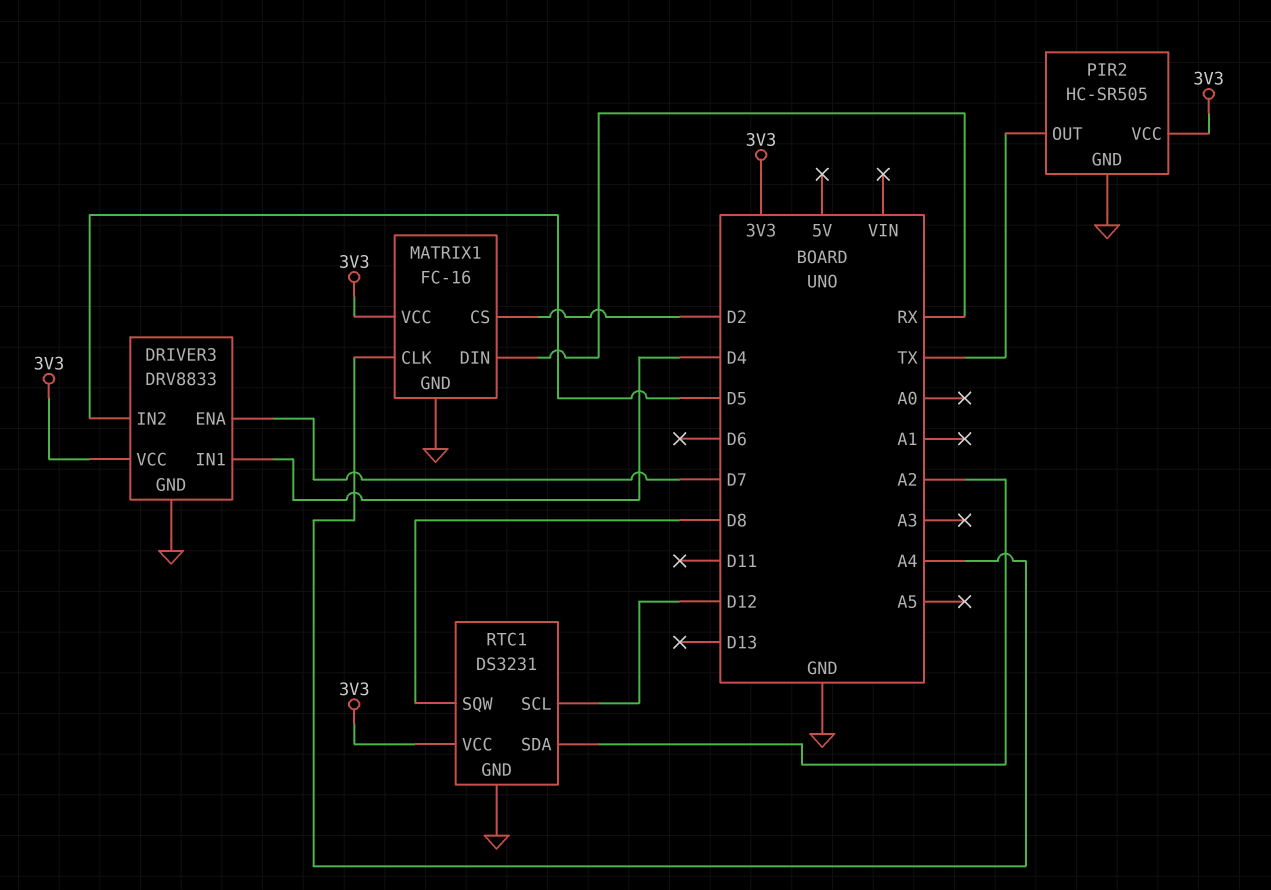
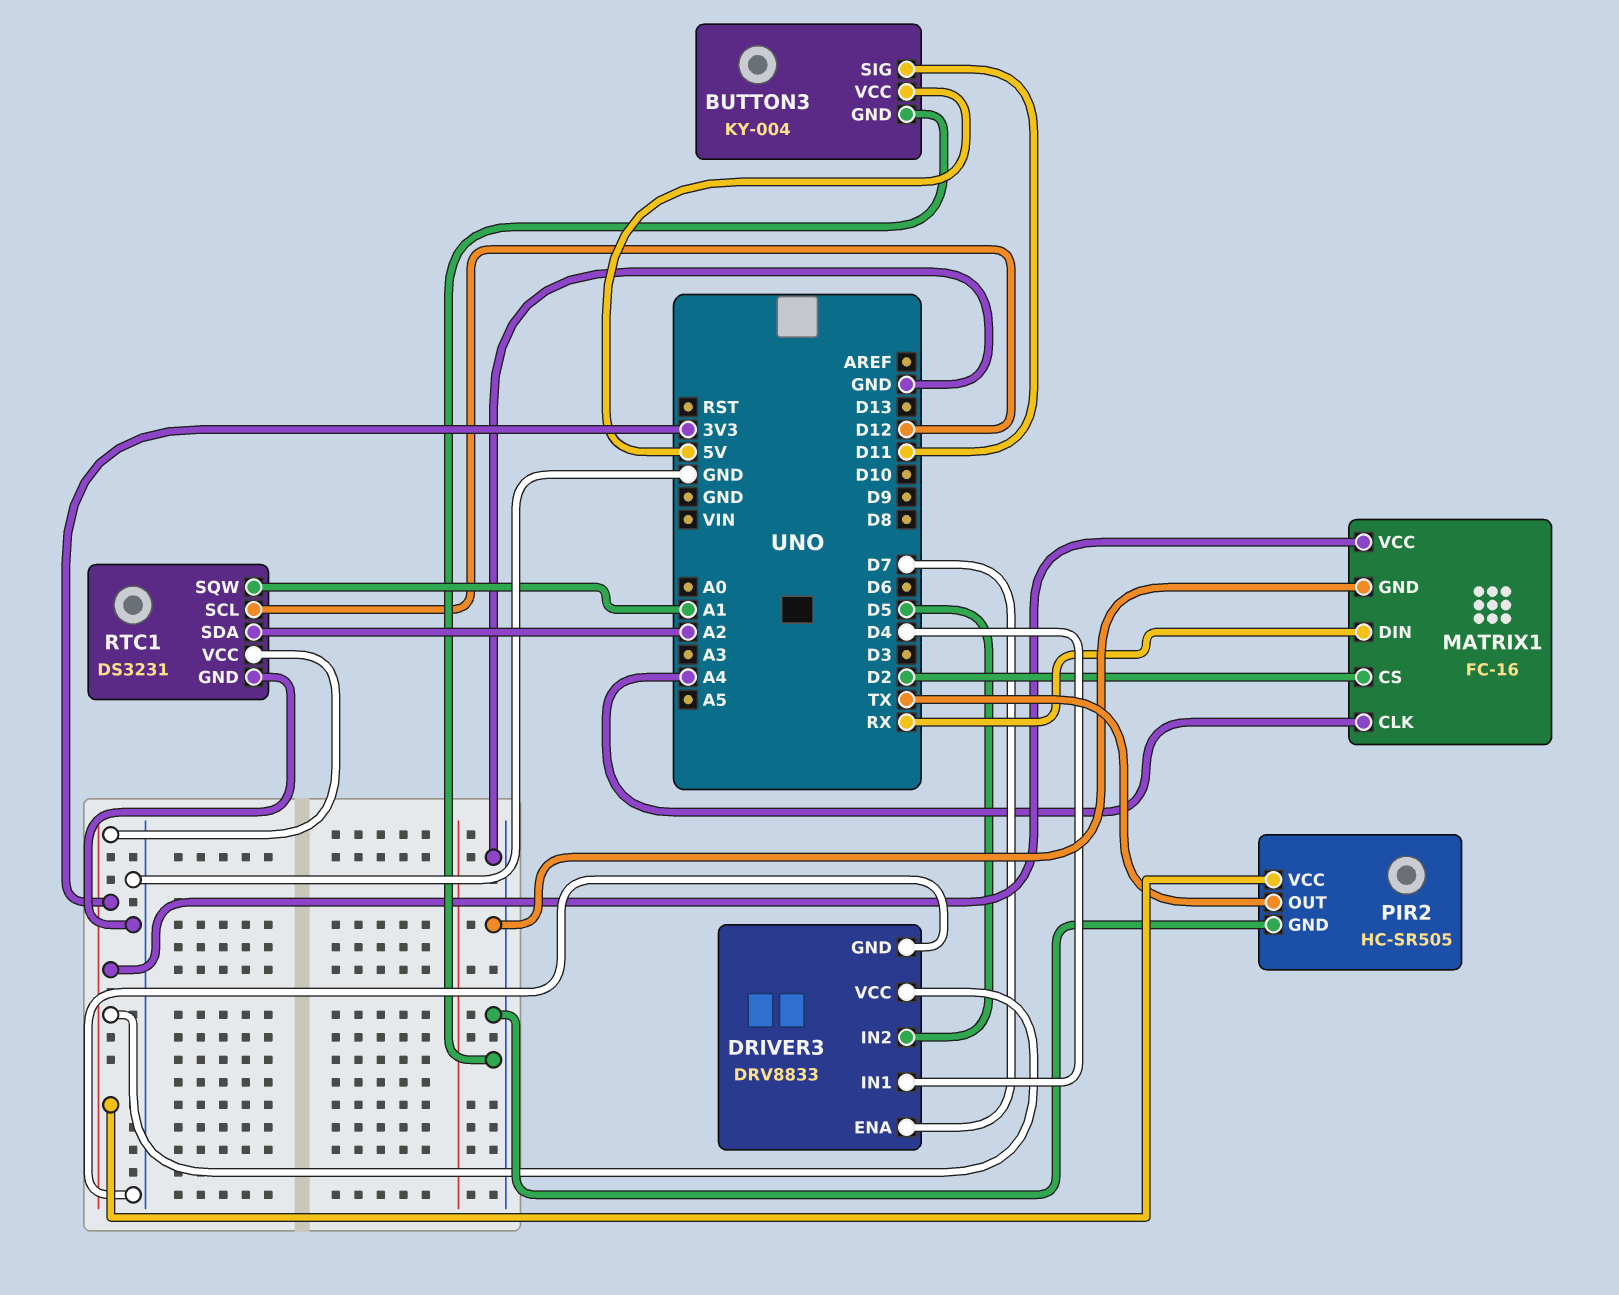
BUTTON3: none -> KY-004
BUTTON3 pin GND: none -> GND
BUTTON3 pin SIG: none -> D11
BUTTON3 pin VCC: none -> 5V
RTC1 pin SQW: D8 -> A1

